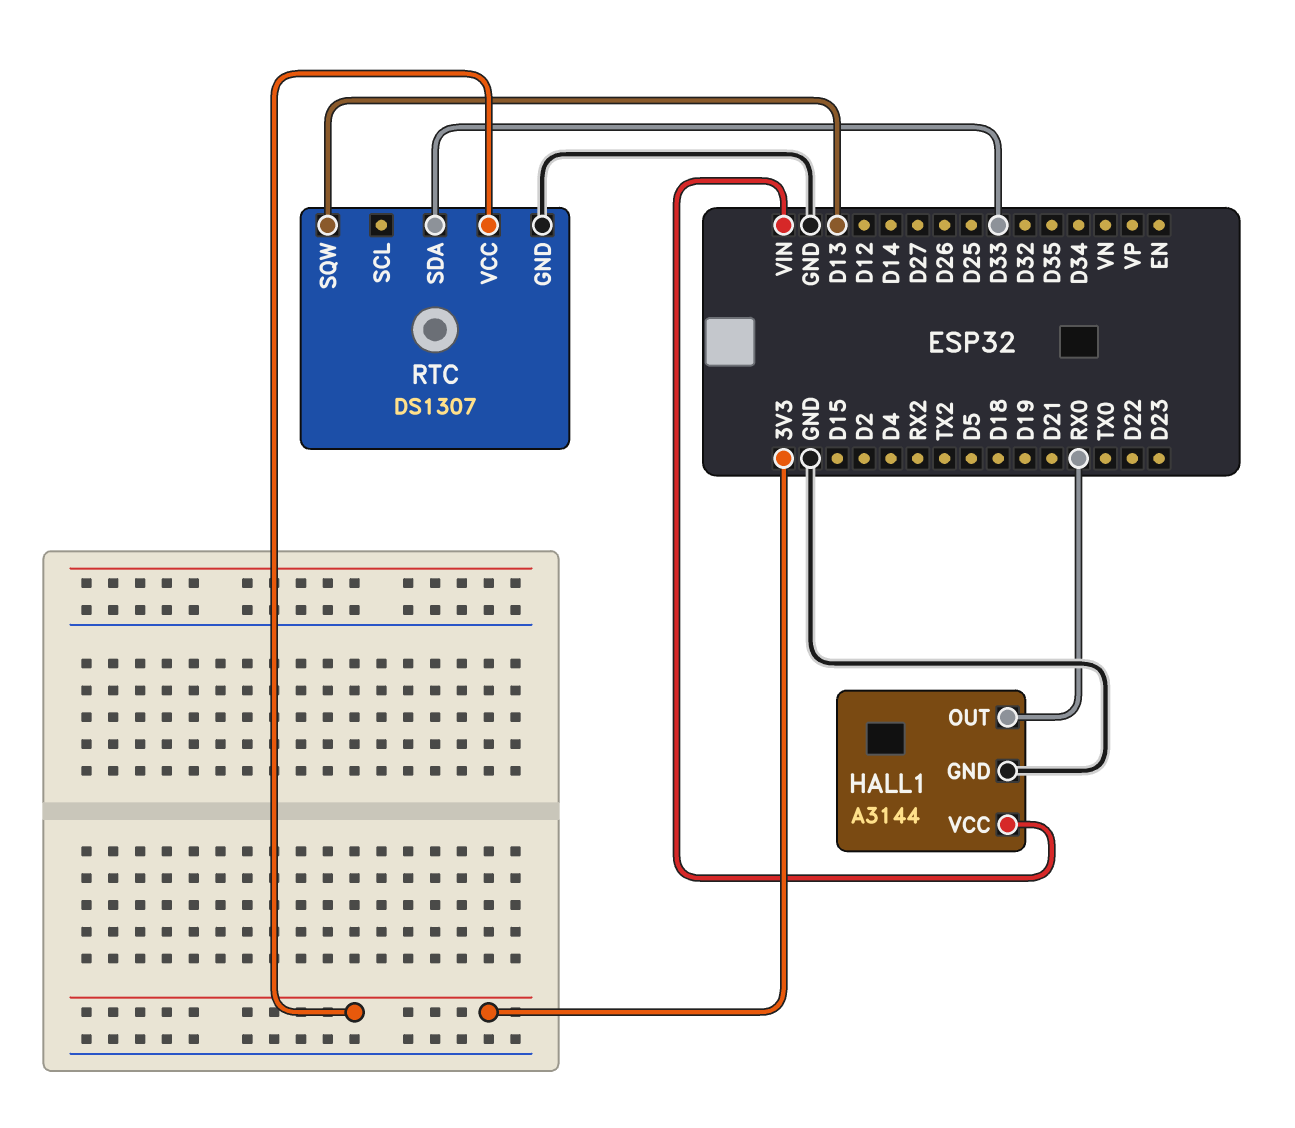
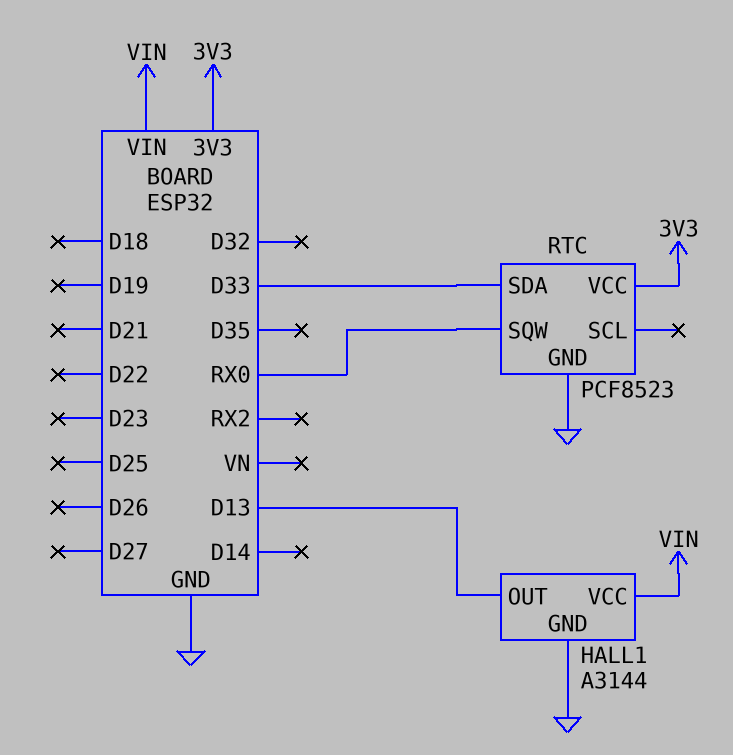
HALL1 pin OUT: RX0 -> D13
RTC: DS1307 -> PCF8523
RTC pin SQW: D13 -> RX0

